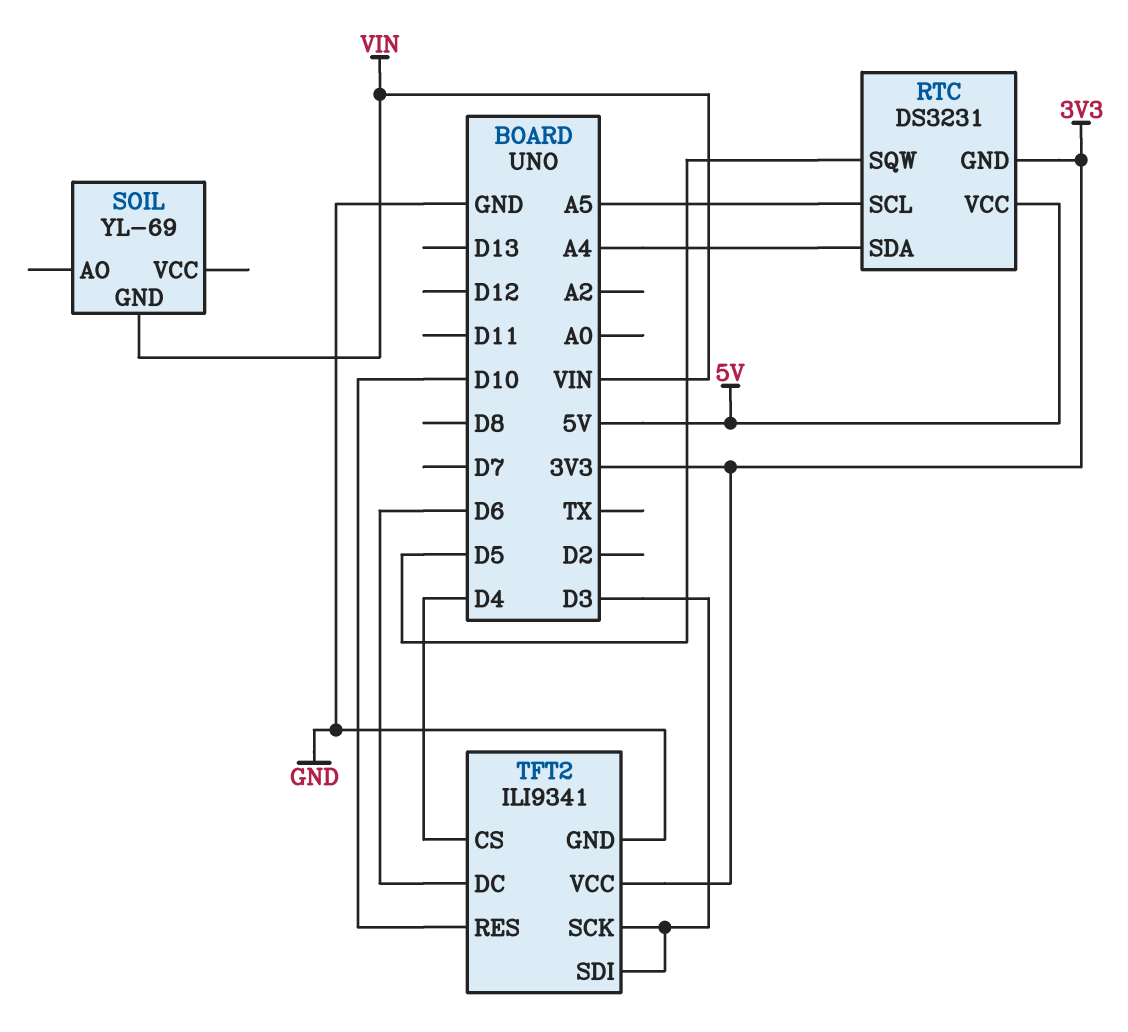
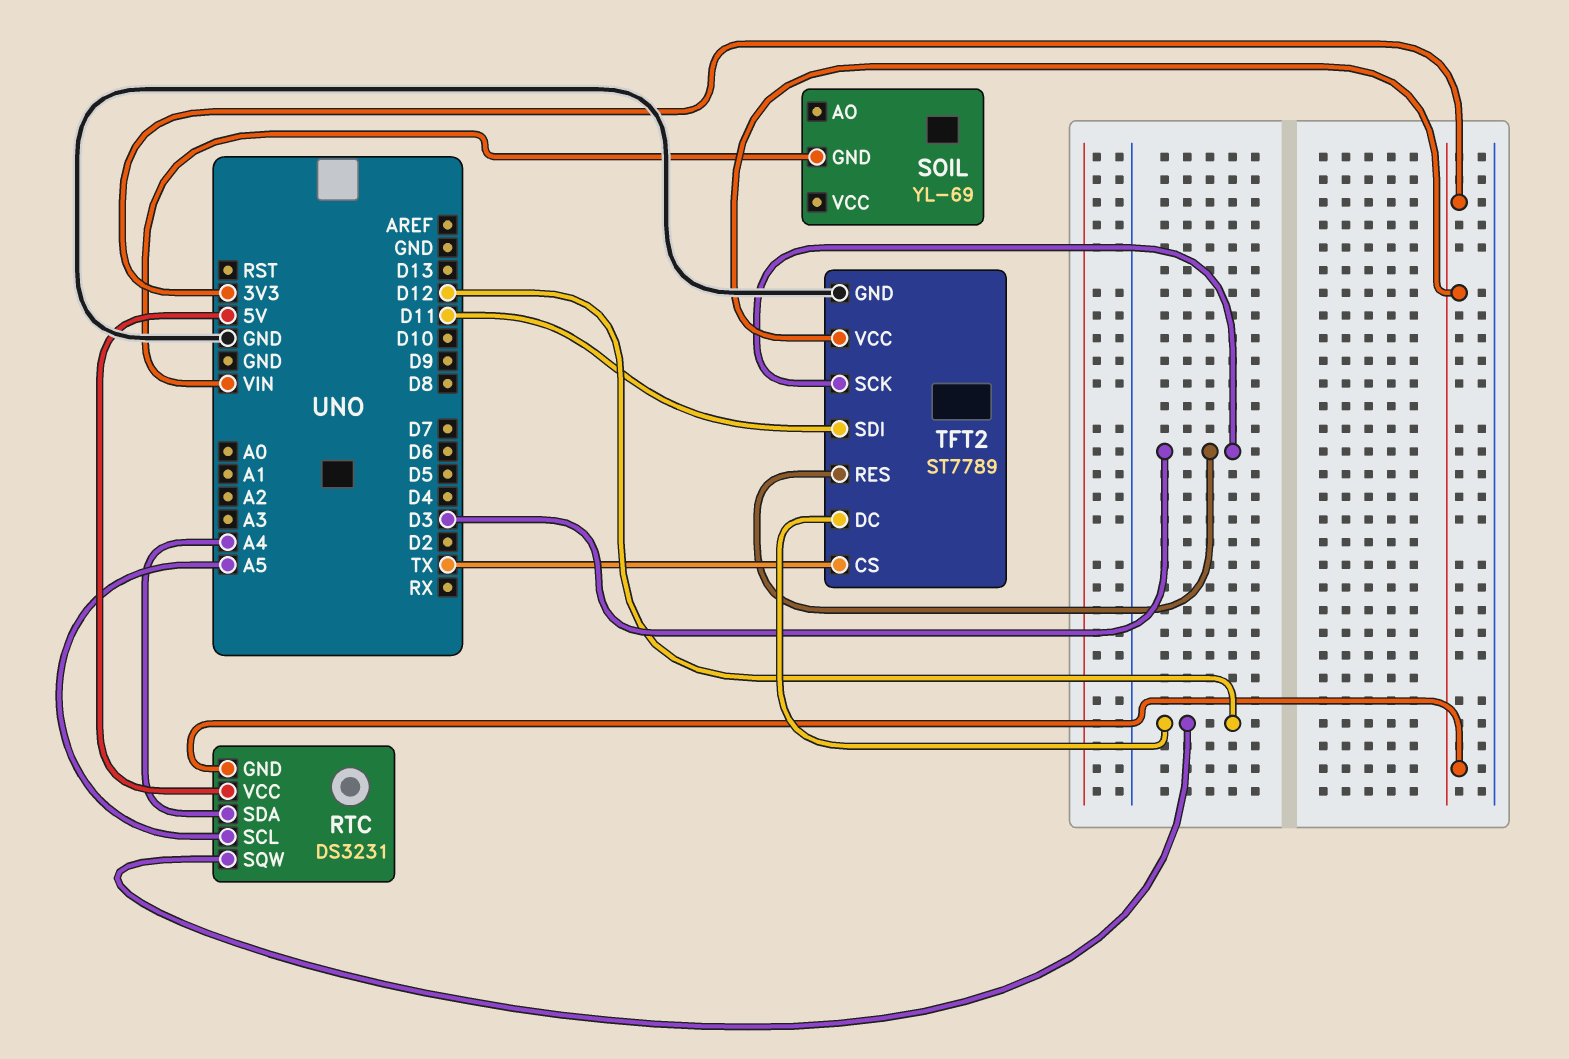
RTC pin SQW: D5 -> D12
TFT2: ILI9341 -> ST7789
TFT2 pin CS: D4 -> TX
TFT2 pin DC: D6 -> D12
TFT2 pin RES: D10 -> D3
TFT2 pin SDI: D3 -> D11

